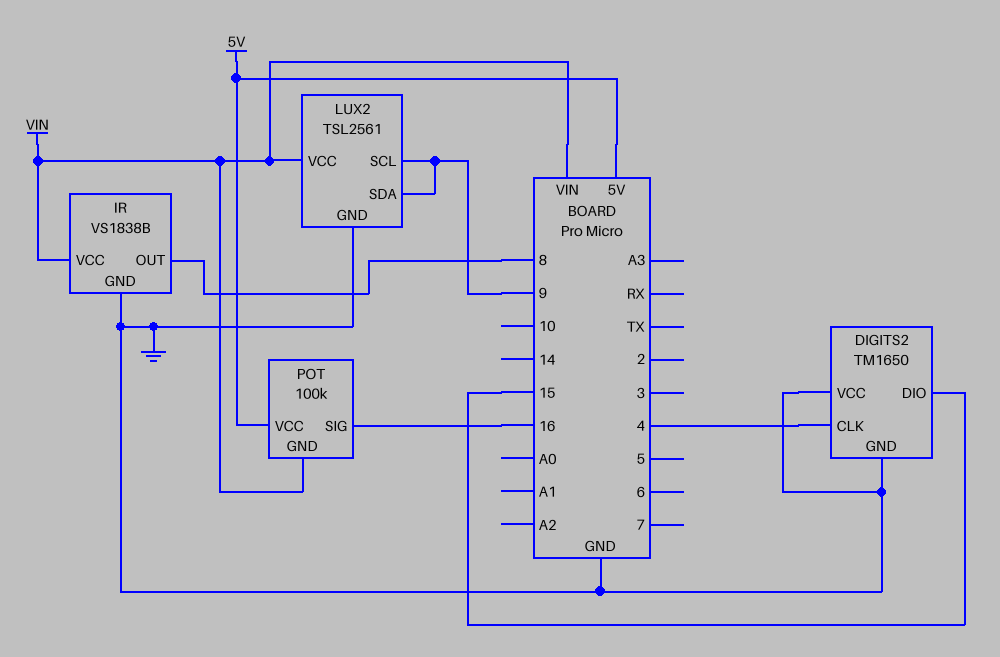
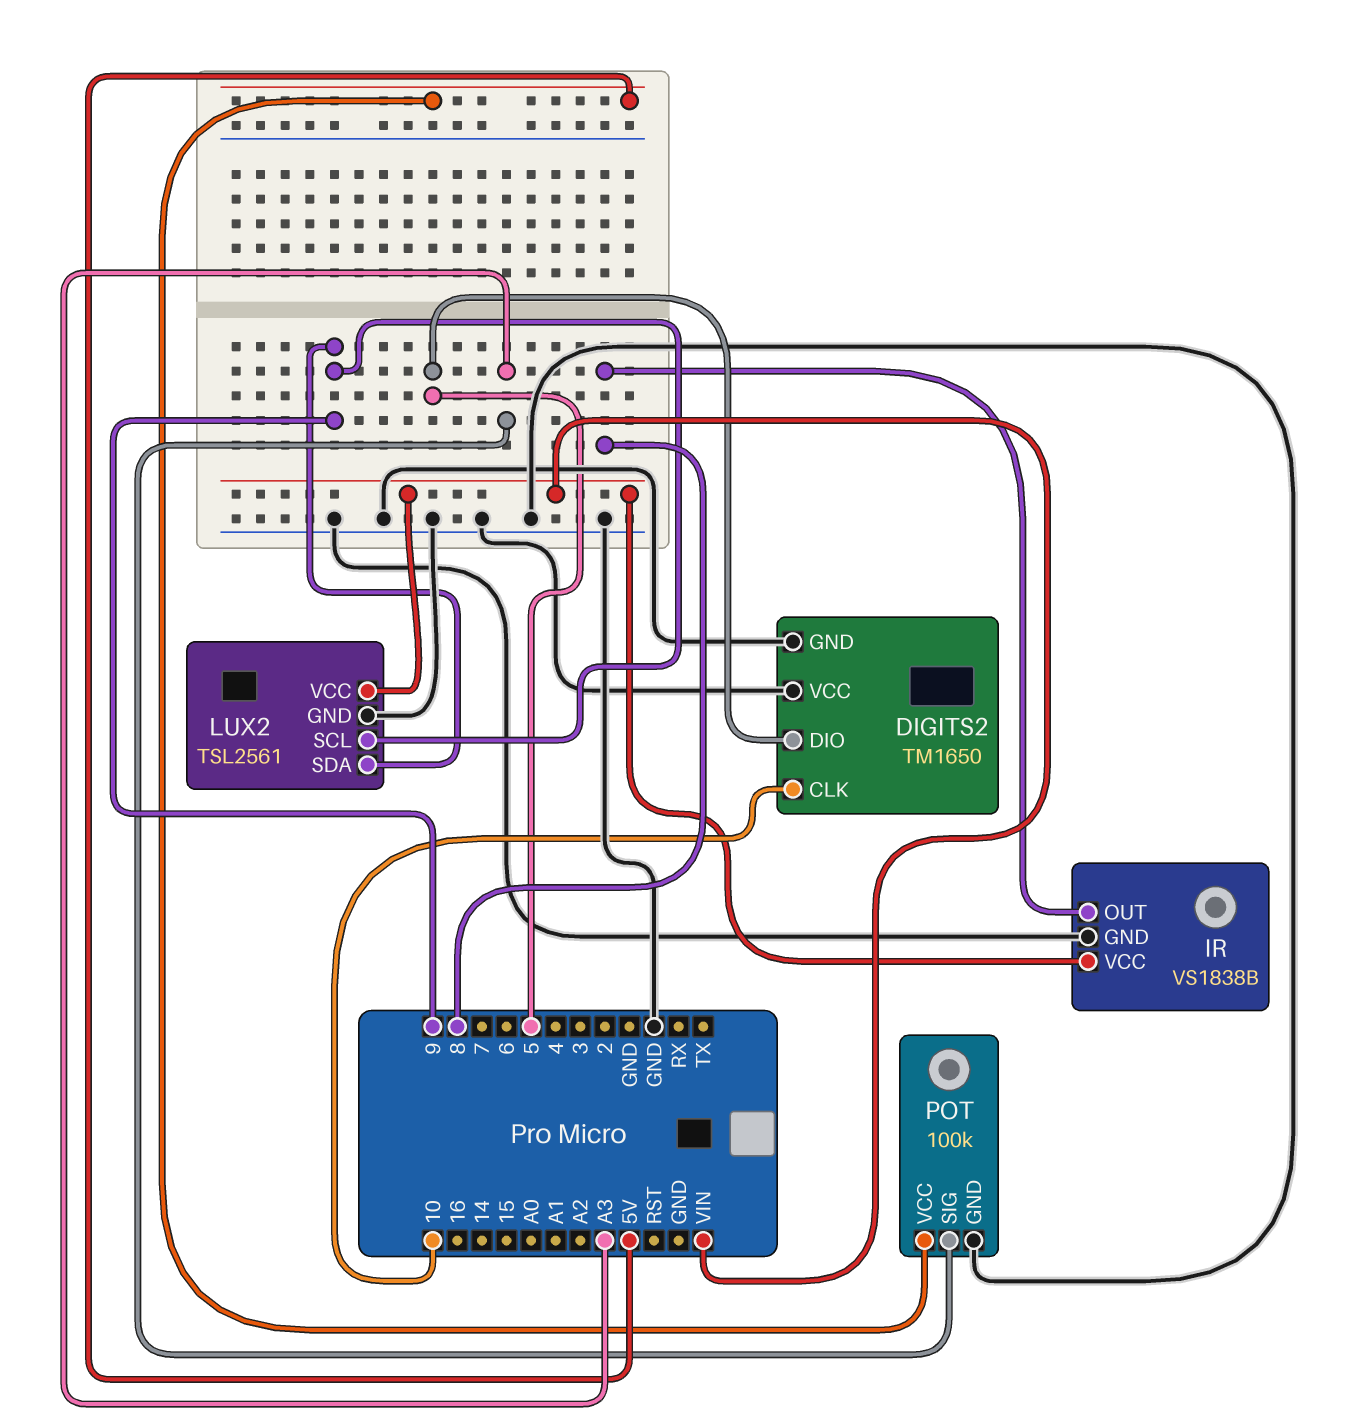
DIGITS2 pin CLK: 4 -> 10
DIGITS2 pin DIO: 15 -> 5
POT pin GND: VIN -> GND
POT pin SIG: 16 -> A3

